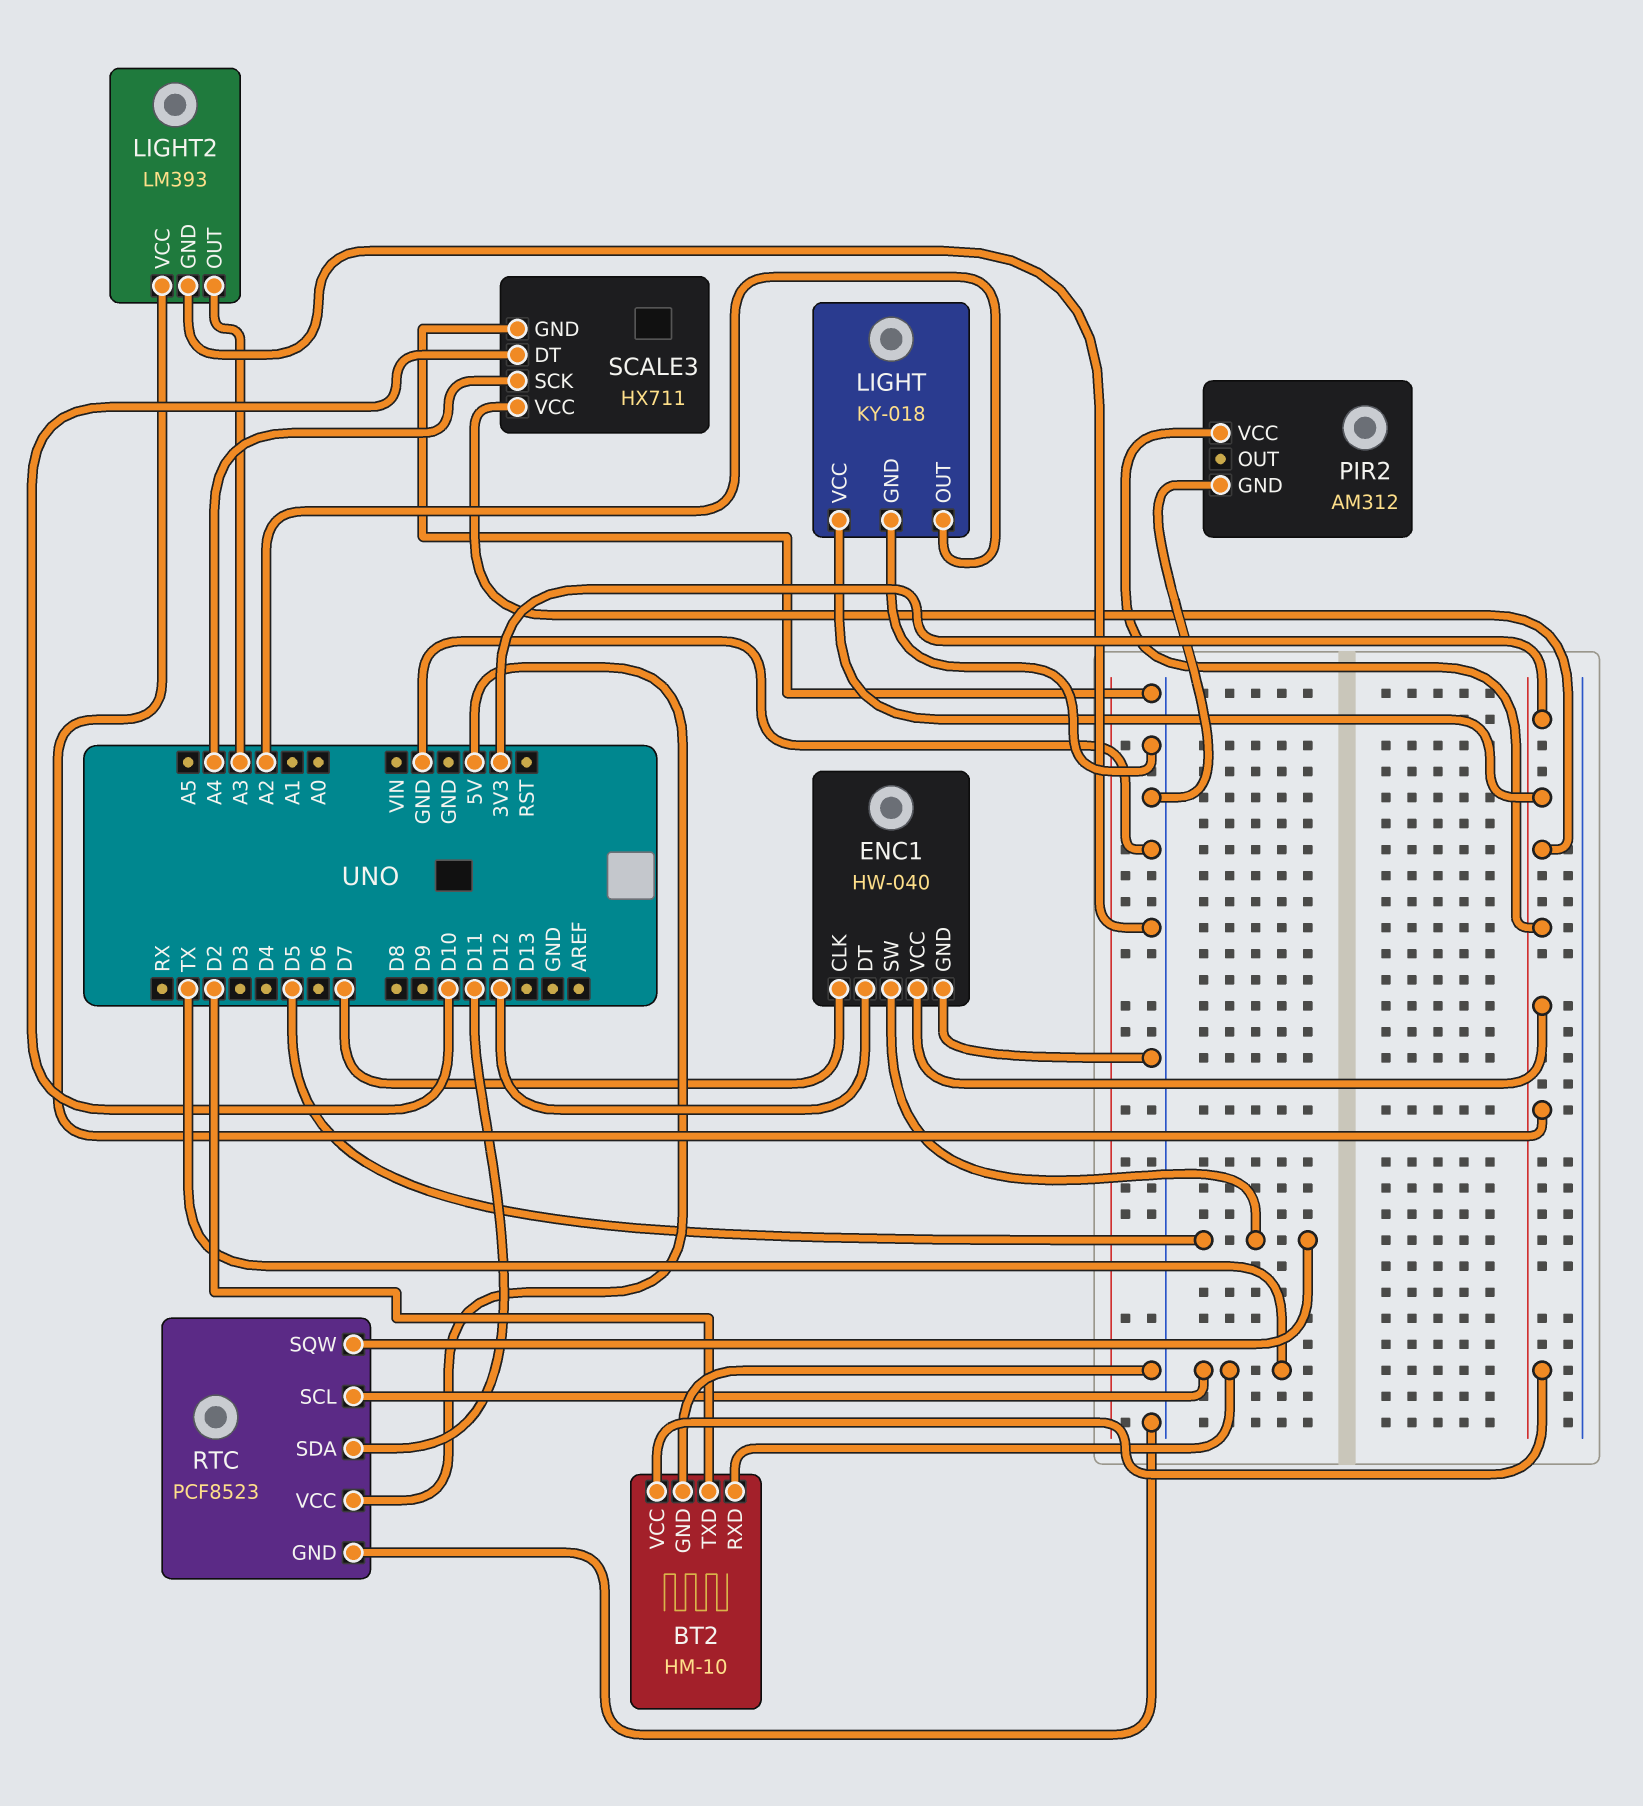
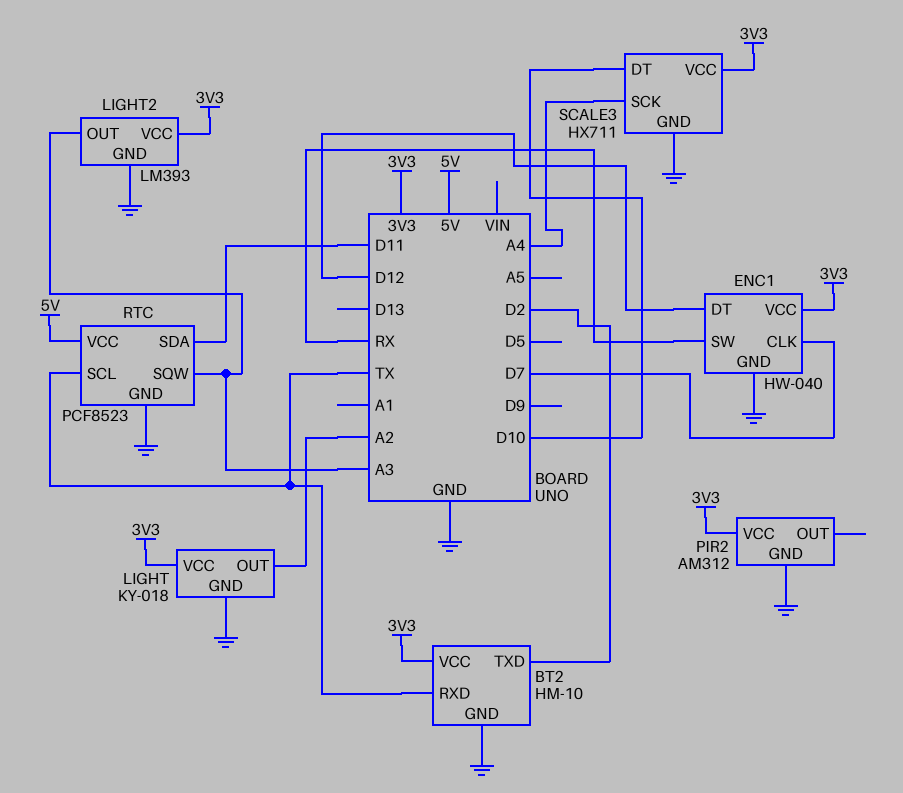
ENC1 pin SW: D5 -> RX
RTC pin SQW: D5 -> A3

